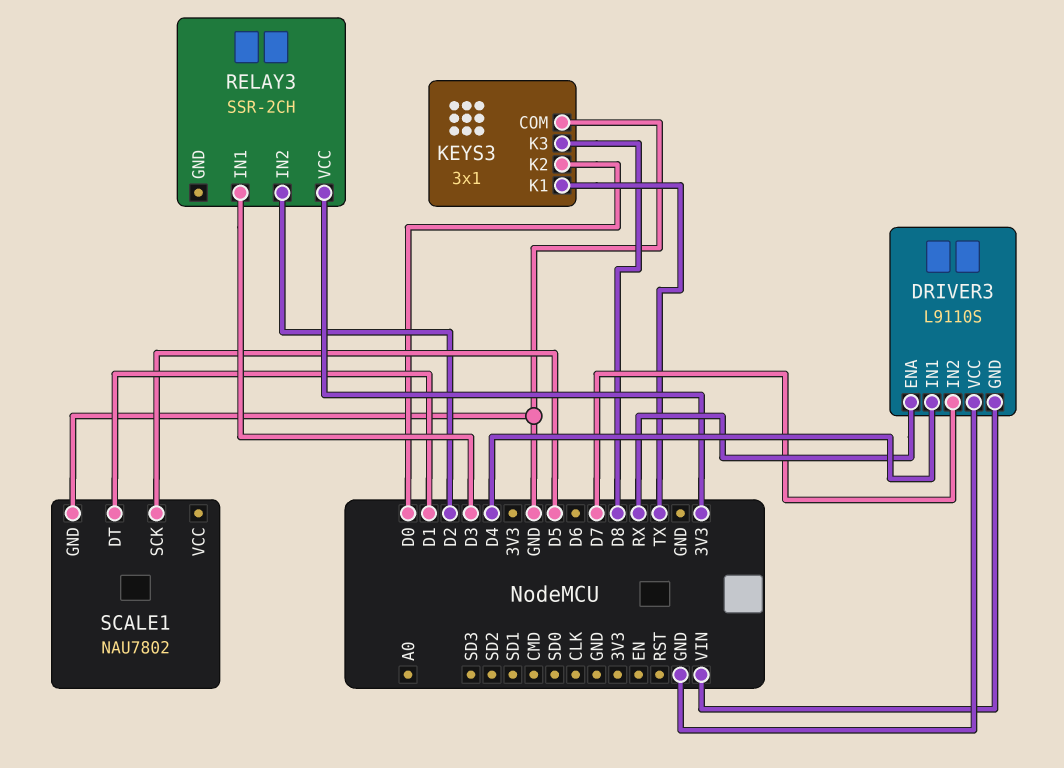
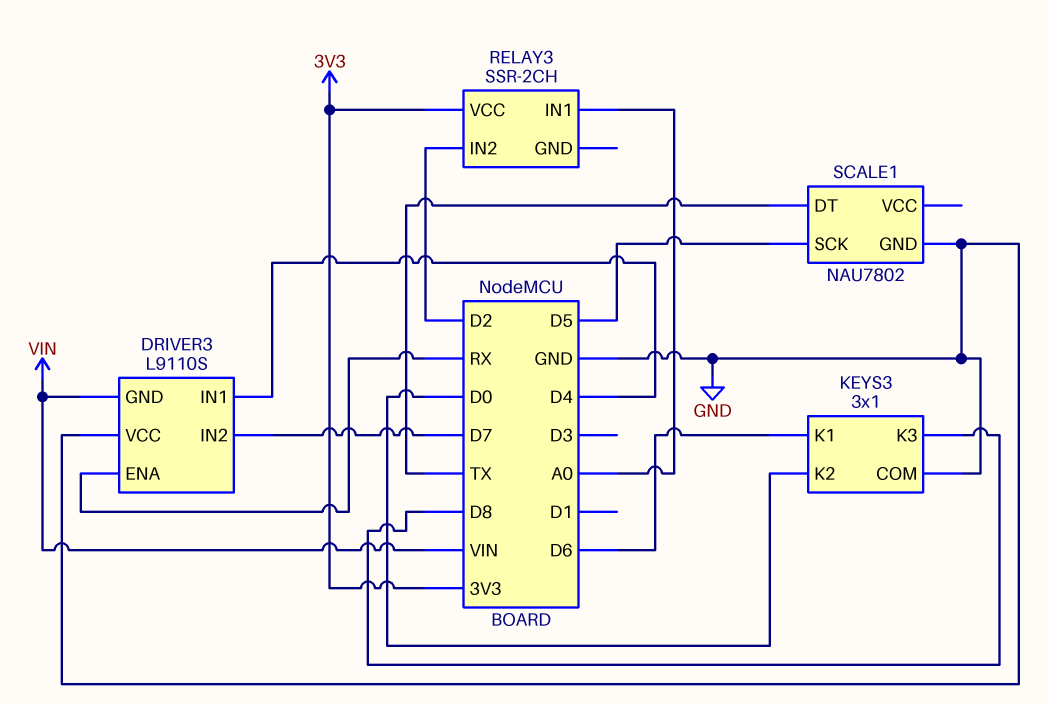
KEYS3 pin K1: TX -> D6
RELAY3 pin IN1: D3 -> A0
SCALE1 pin DT: D1 -> TX

